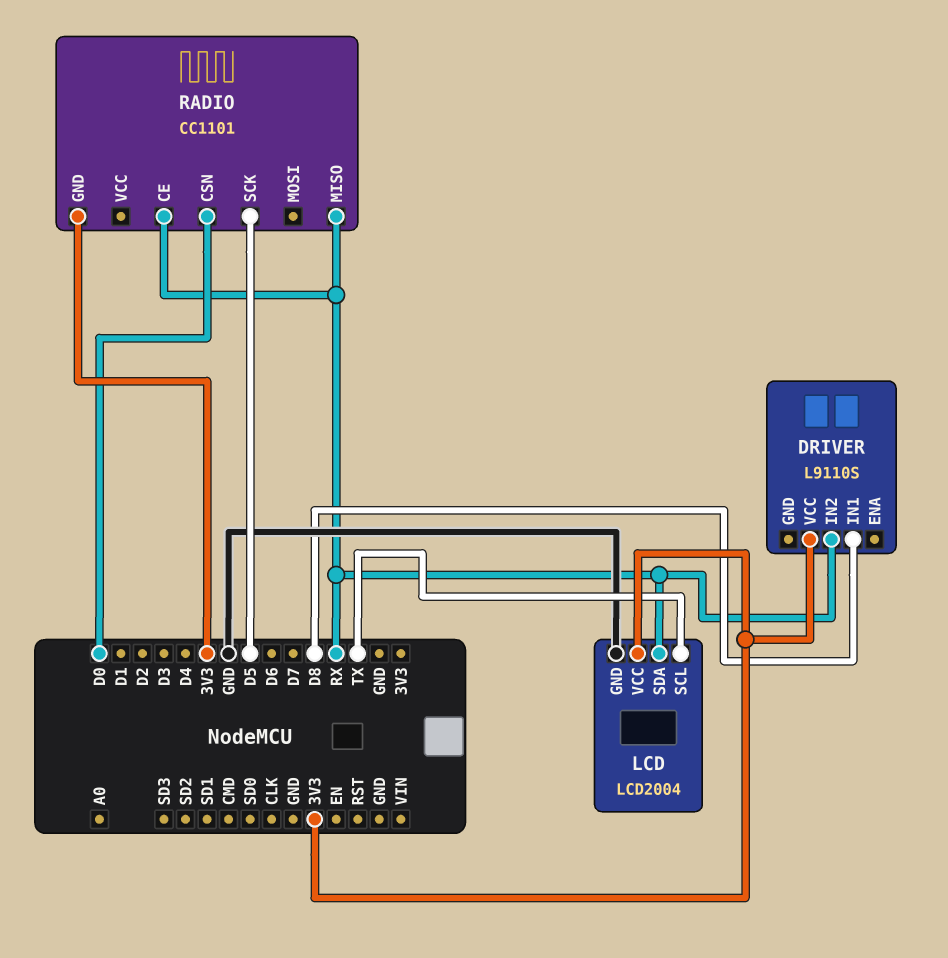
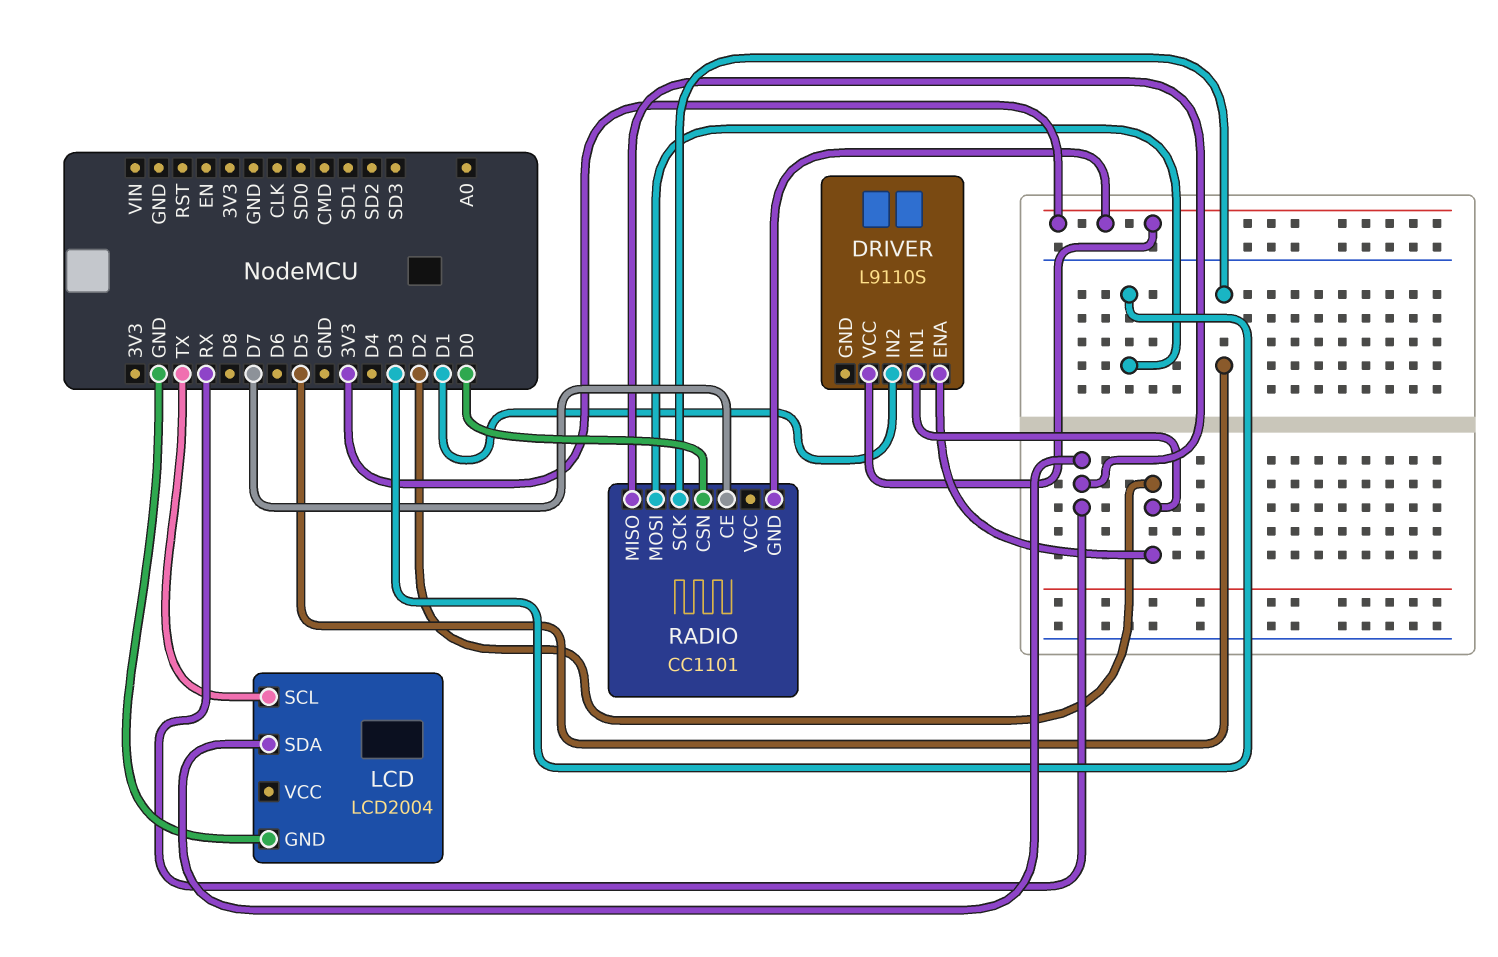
DRIVER pin ENA: none -> D2
DRIVER pin IN1: D8 -> D2
DRIVER pin IN2: RX -> D1
LCD pin VCC: 3V3 -> none
RADIO pin CE: RX -> D7
RADIO pin MOSI: none -> D3

